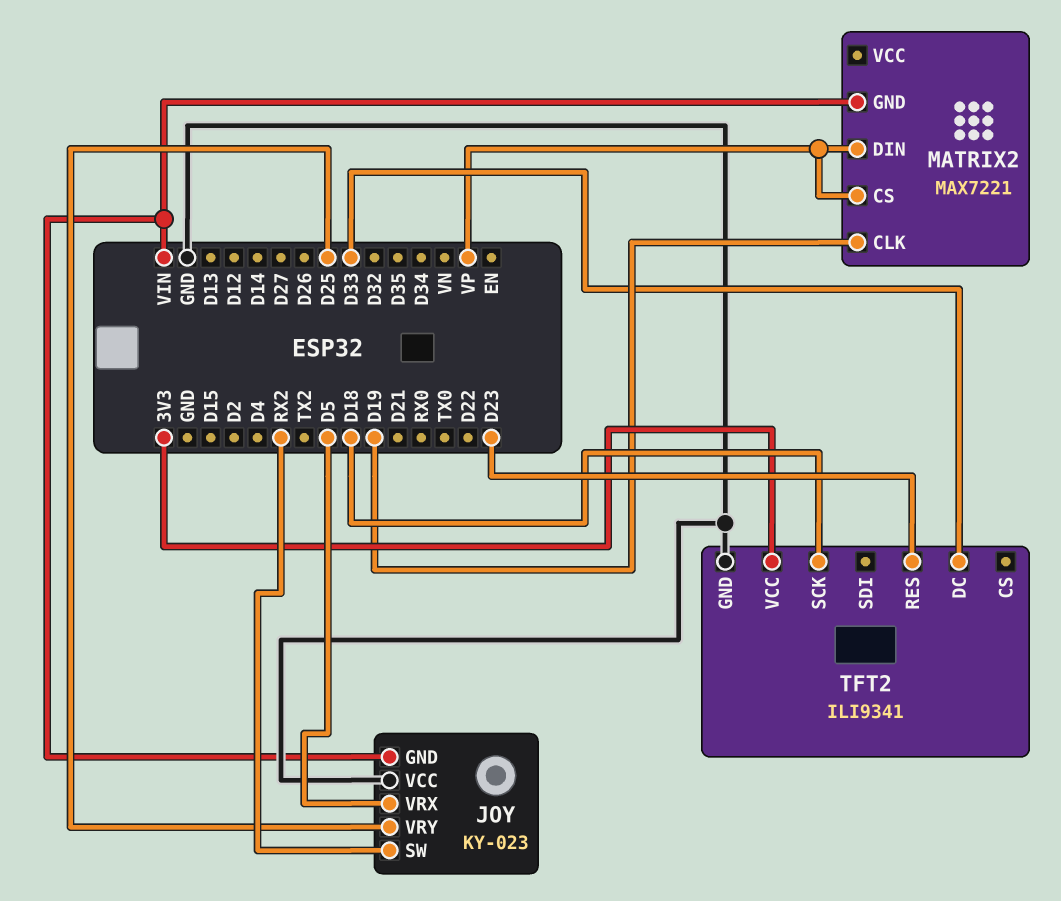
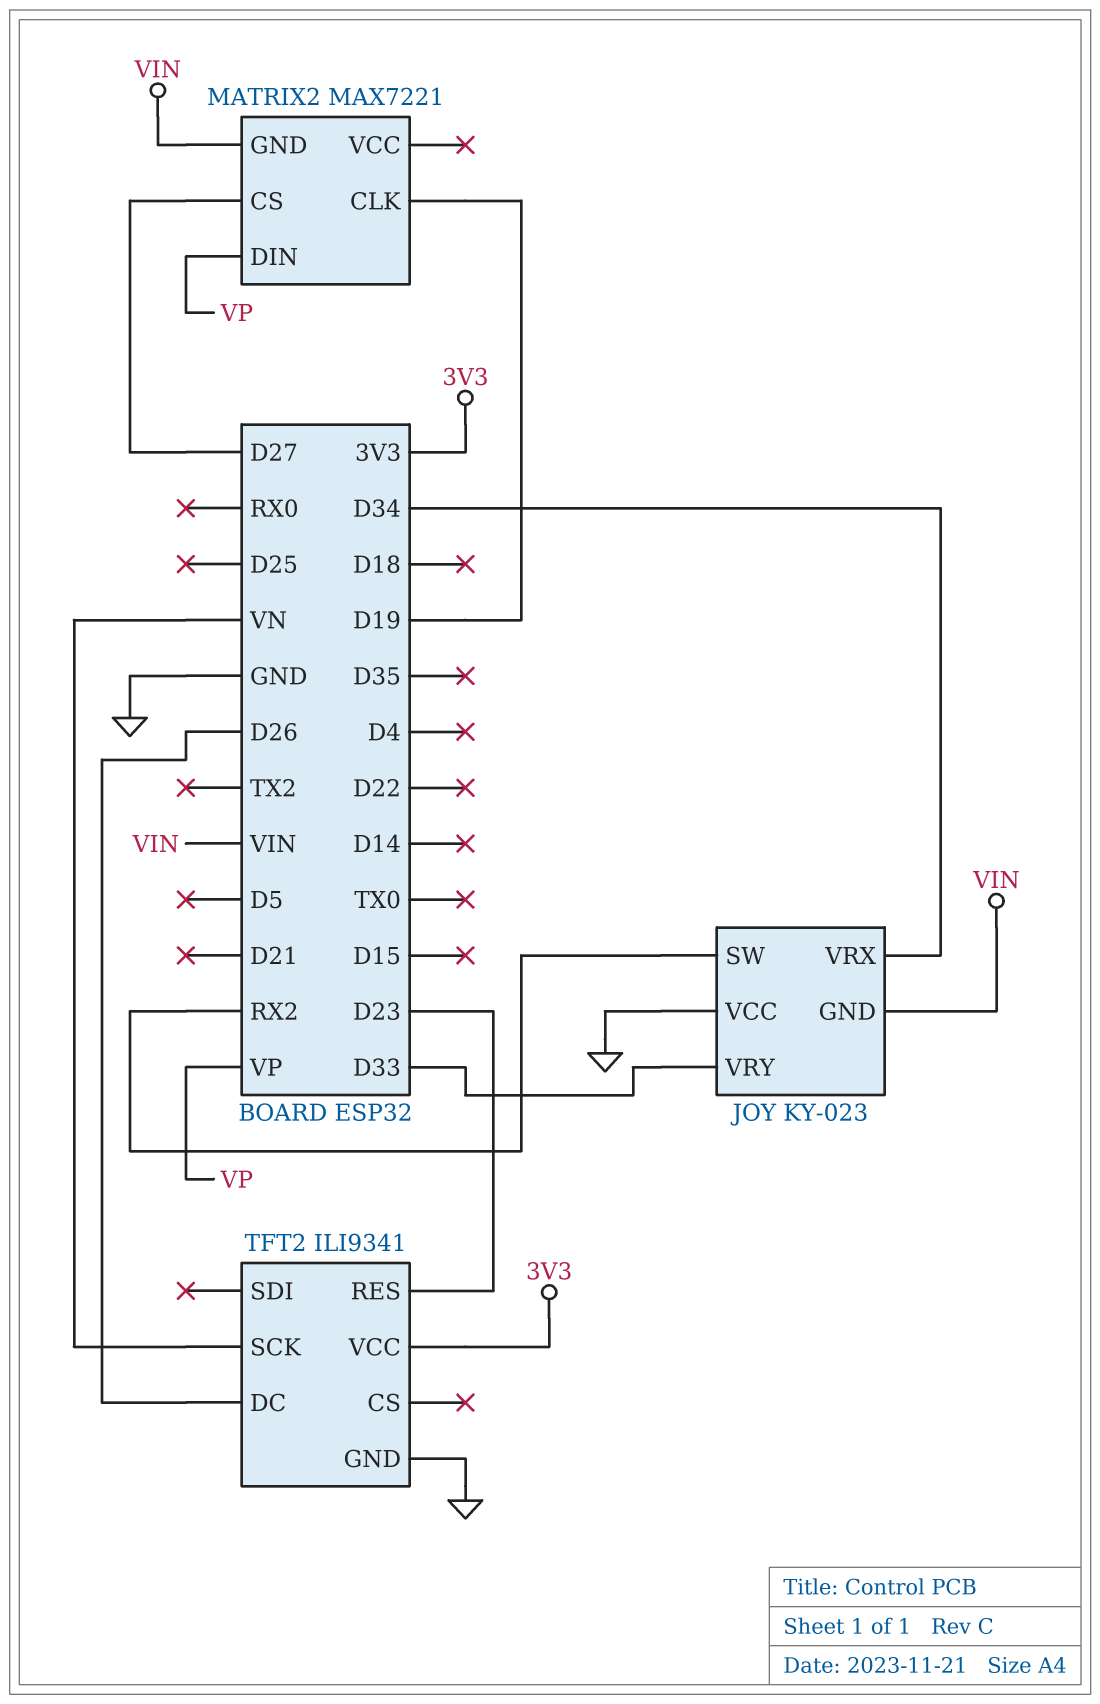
JOY pin VRX: D5 -> D34
JOY pin VRY: D25 -> D33
MATRIX2 pin CS: VP -> D27
TFT2 pin DC: D33 -> D26
TFT2 pin SCK: D18 -> VN

